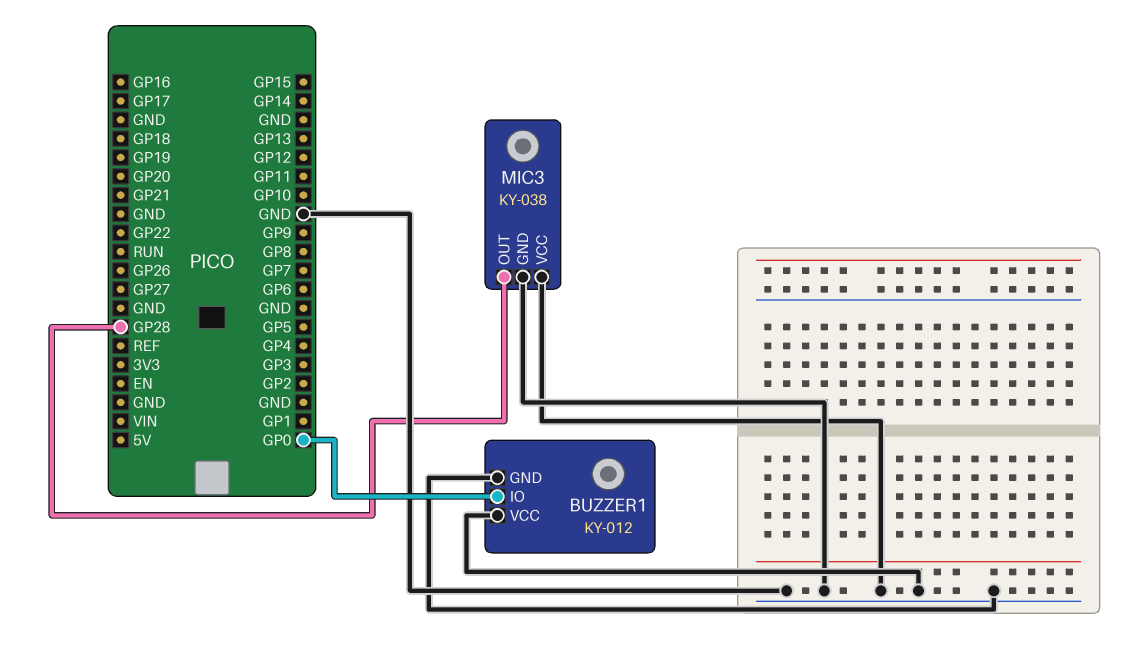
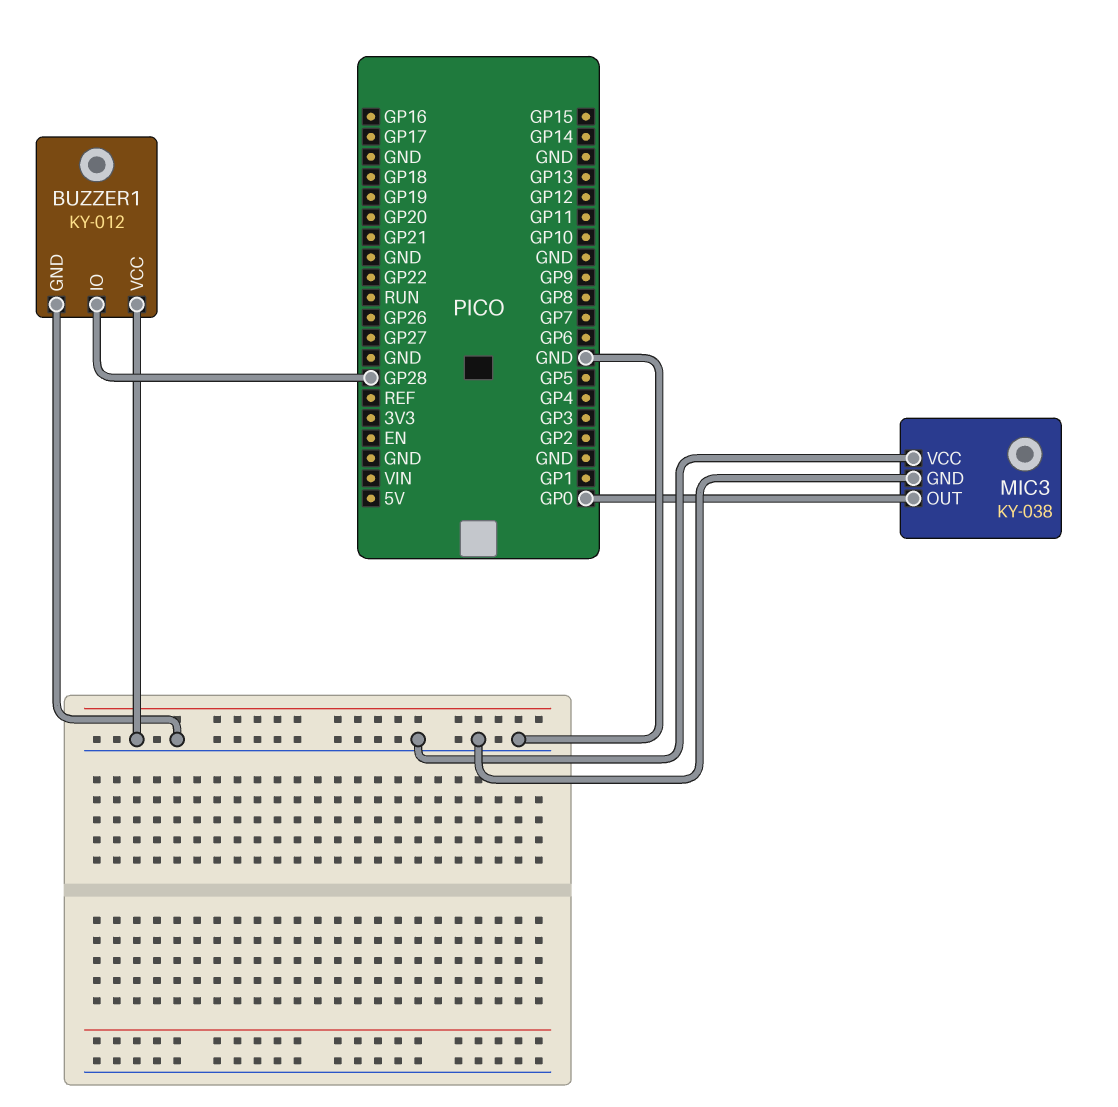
BUZZER1 pin IO: GP0 -> GP28
MIC3 pin OUT: GP28 -> GP0

